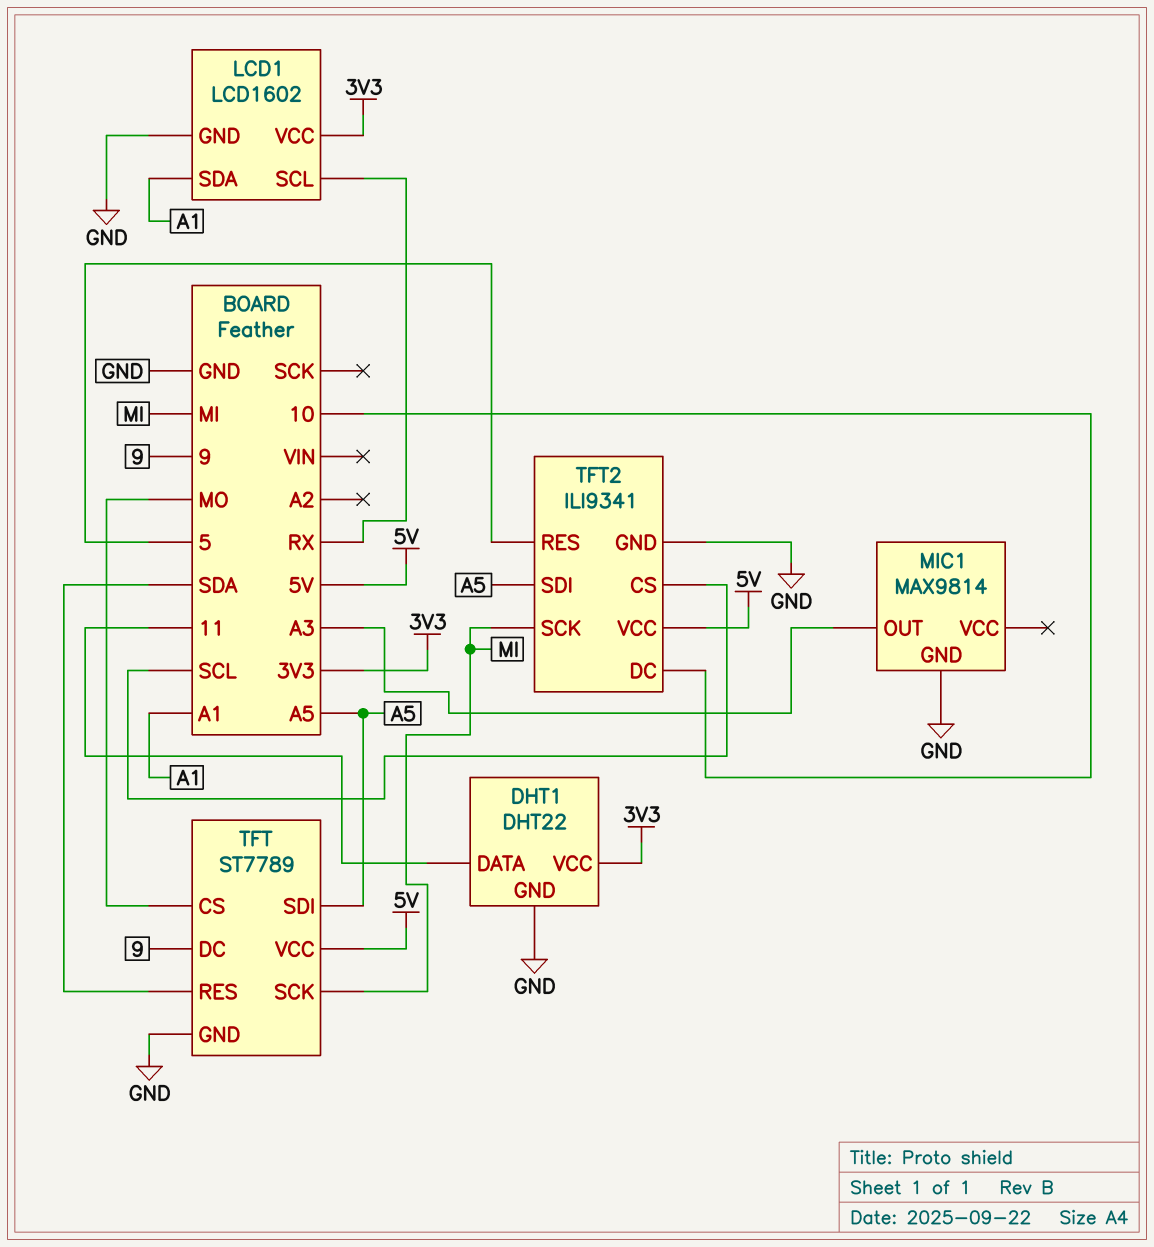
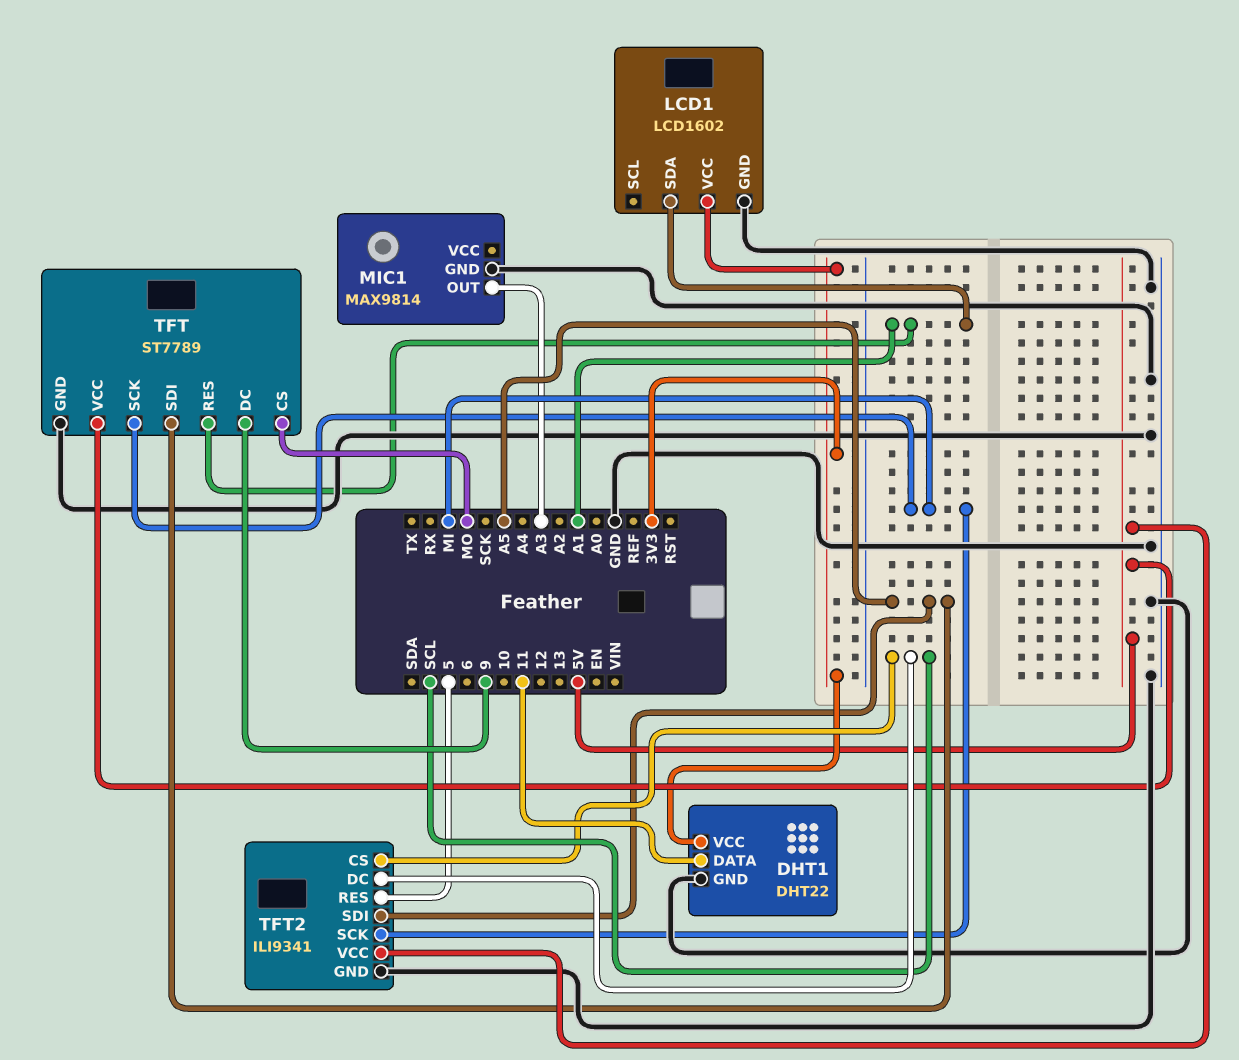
LCD1 pin SCL: RX -> none
TFT pin RES: SDA -> A1
TFT2 pin DC: 10 -> SCL

